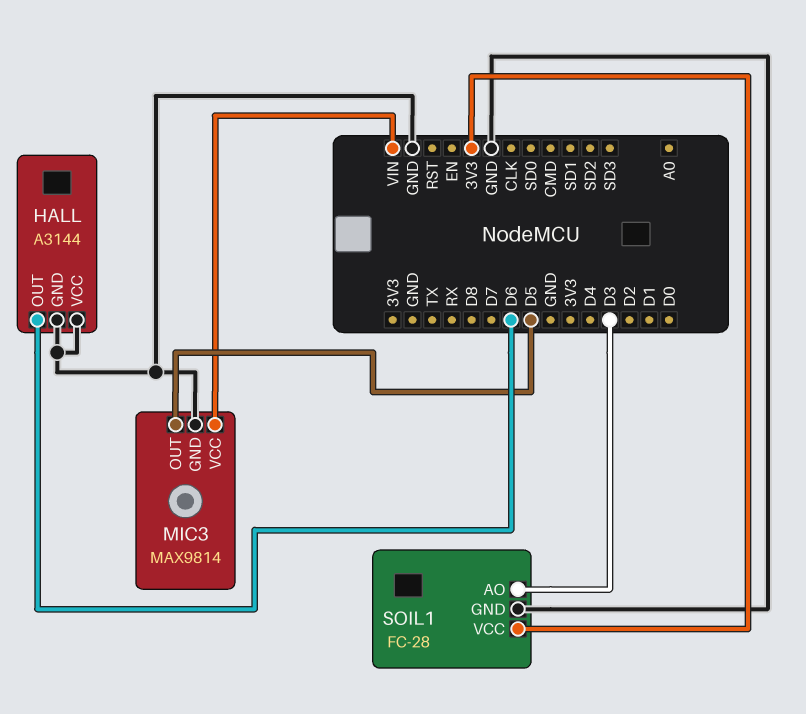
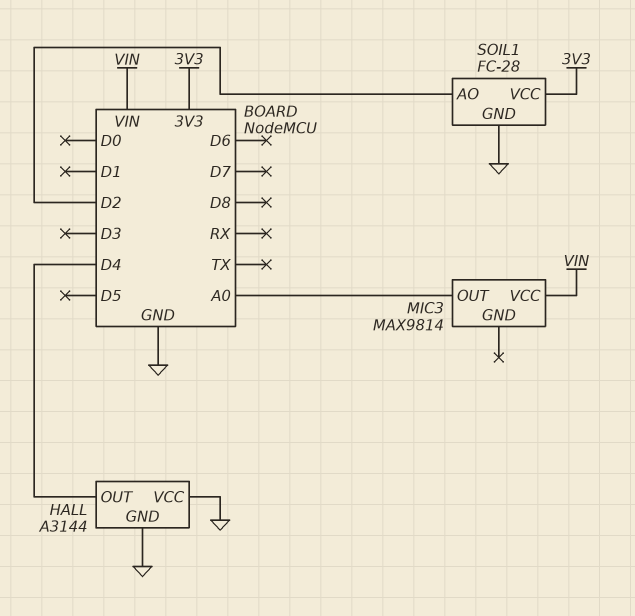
HALL pin OUT: D6 -> D4
MIC3 pin GND: GND -> none
MIC3 pin OUT: D5 -> A0
SOIL1 pin AO: D3 -> D2

